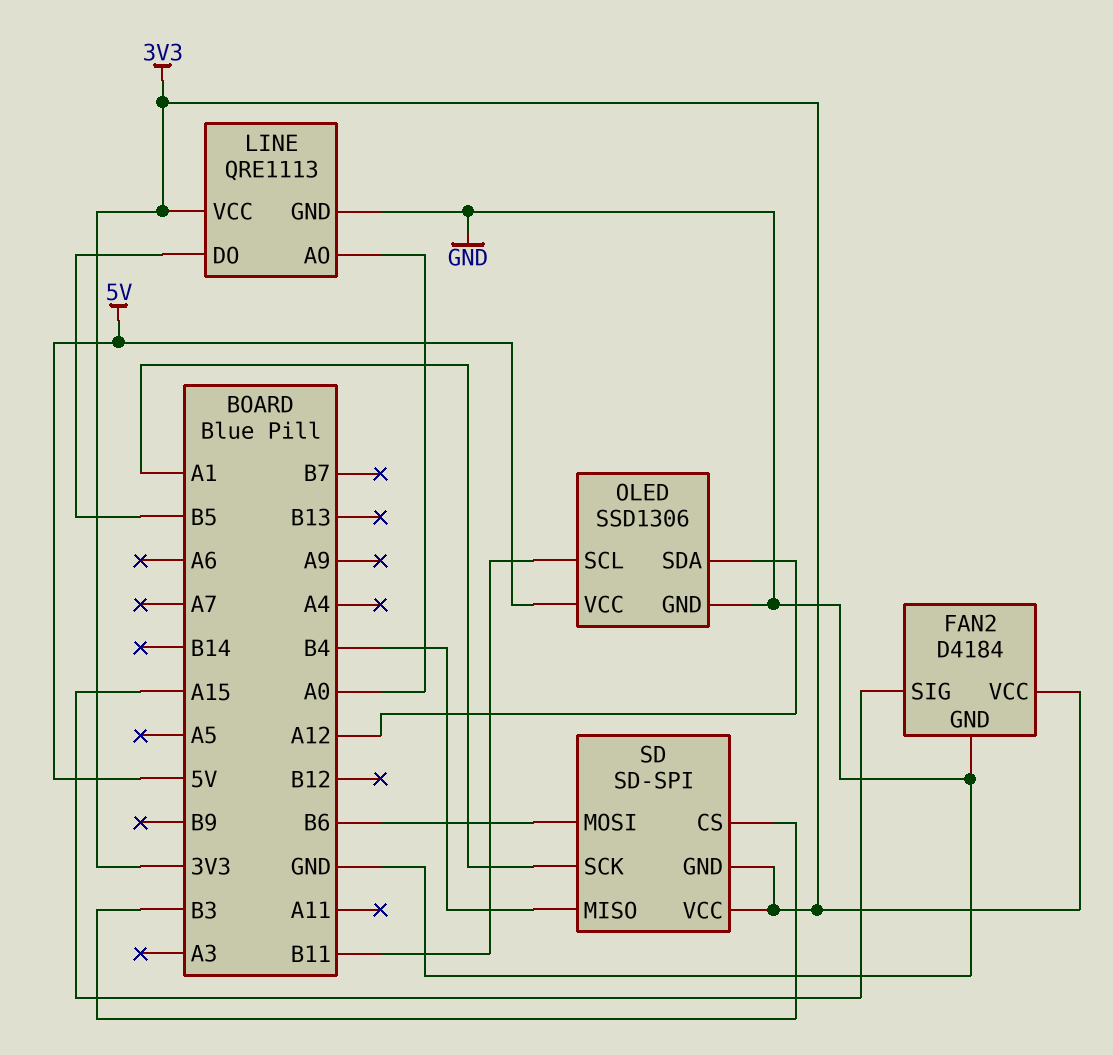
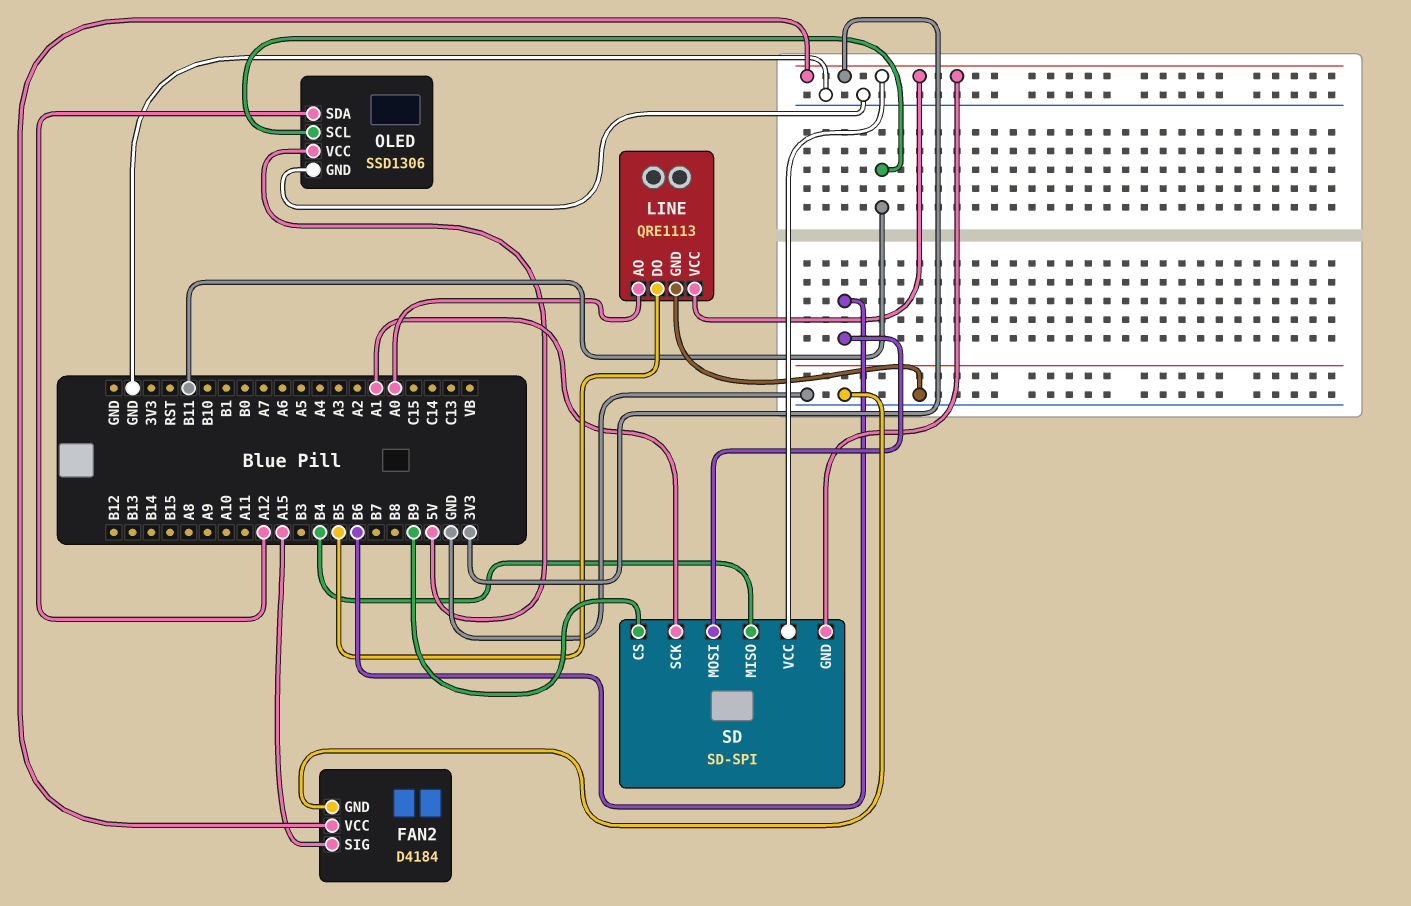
SD pin CS: B3 -> B9

